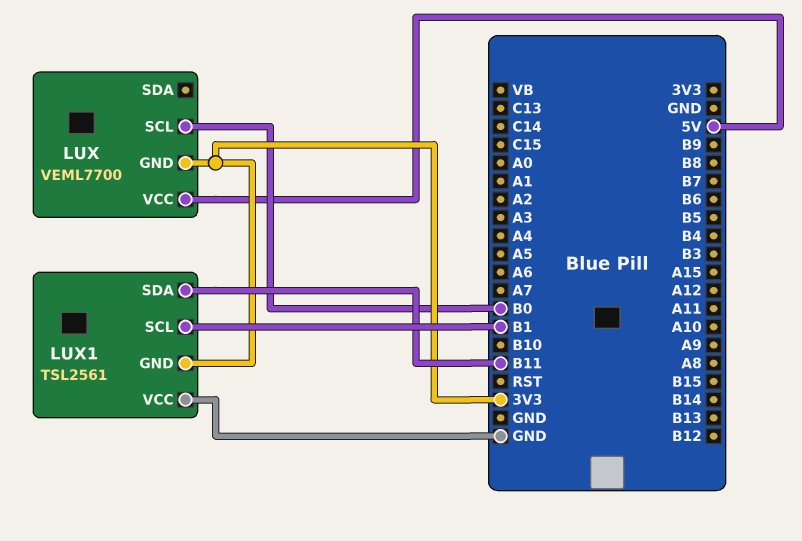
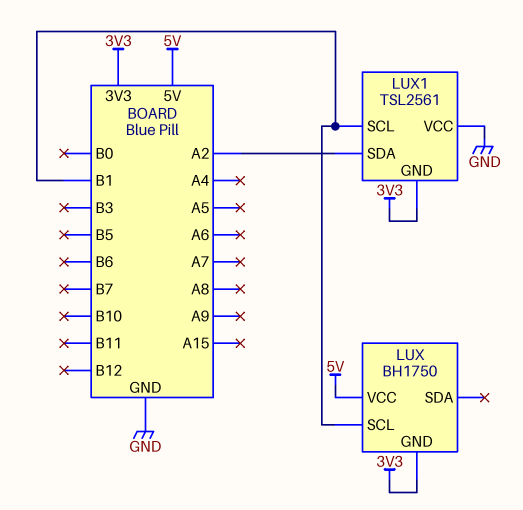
LUX: VEML7700 -> BH1750
LUX pin SCL: B0 -> B1
LUX1 pin SDA: B11 -> A2

